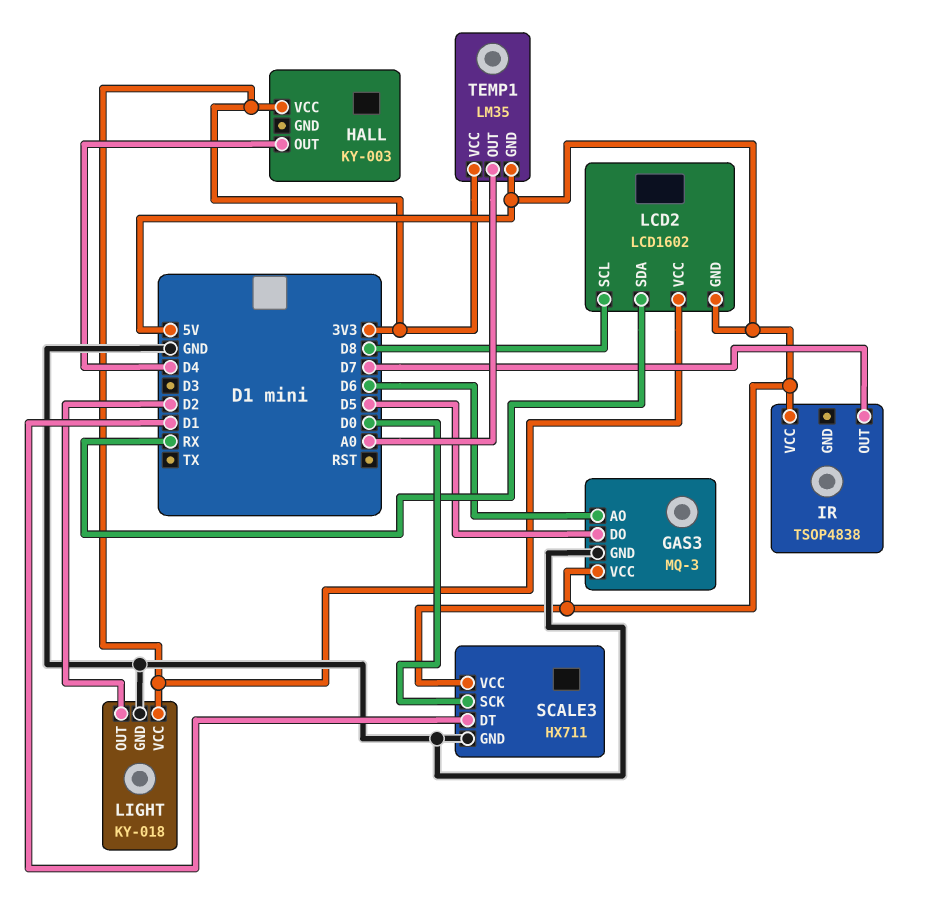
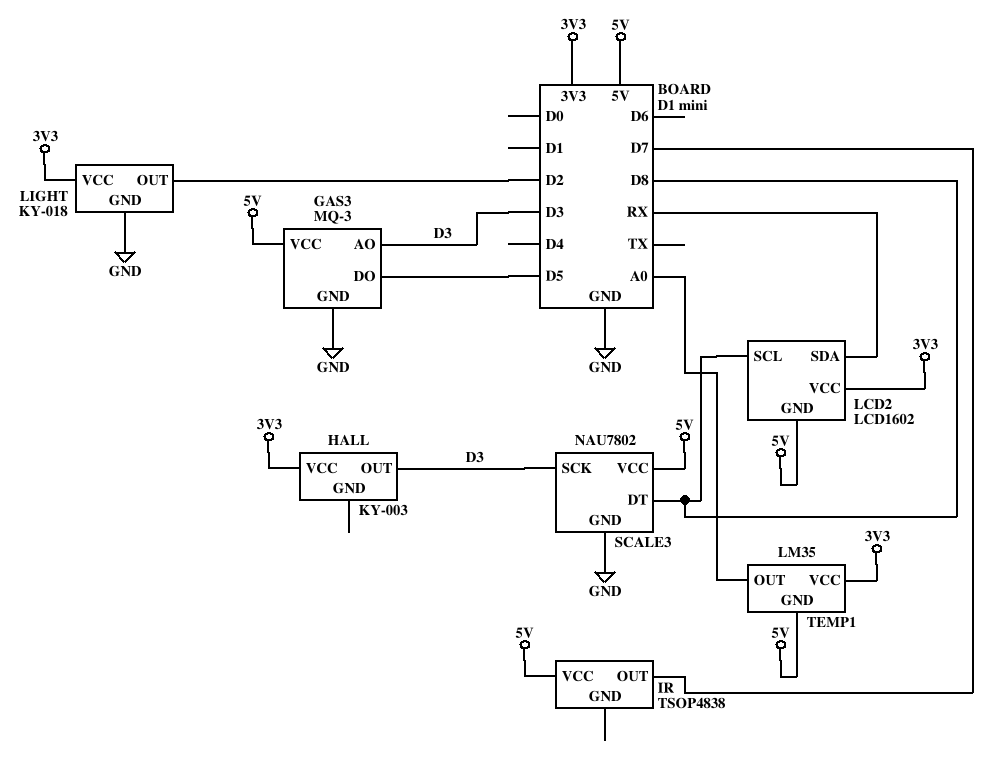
GAS3 pin AO: D6 -> D3
HALL pin OUT: D4 -> D3
SCALE3: HX711 -> NAU7802
SCALE3 pin DT: D1 -> D8
SCALE3 pin SCK: D0 -> D3

